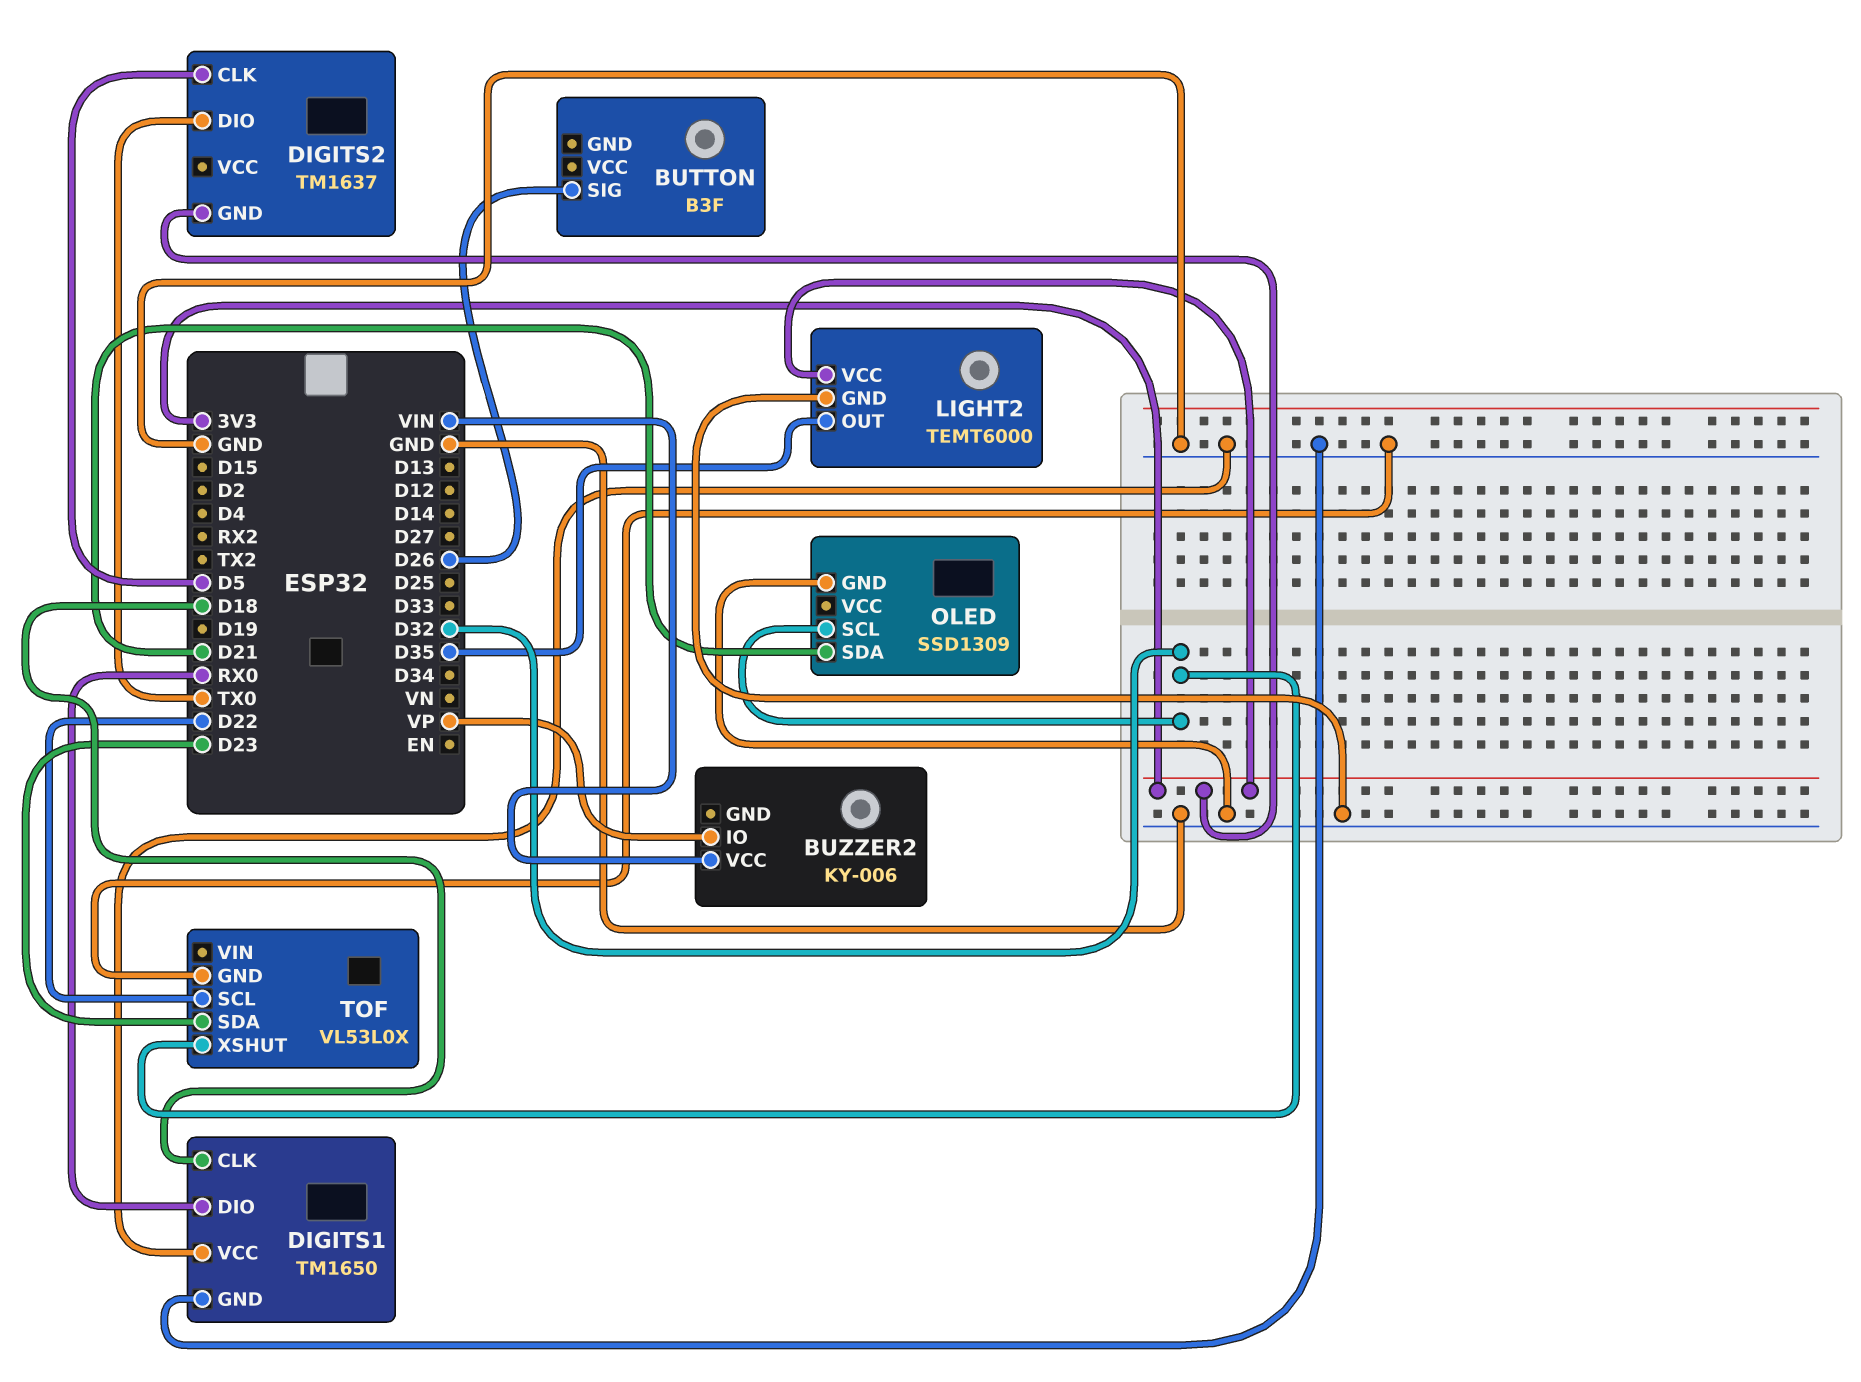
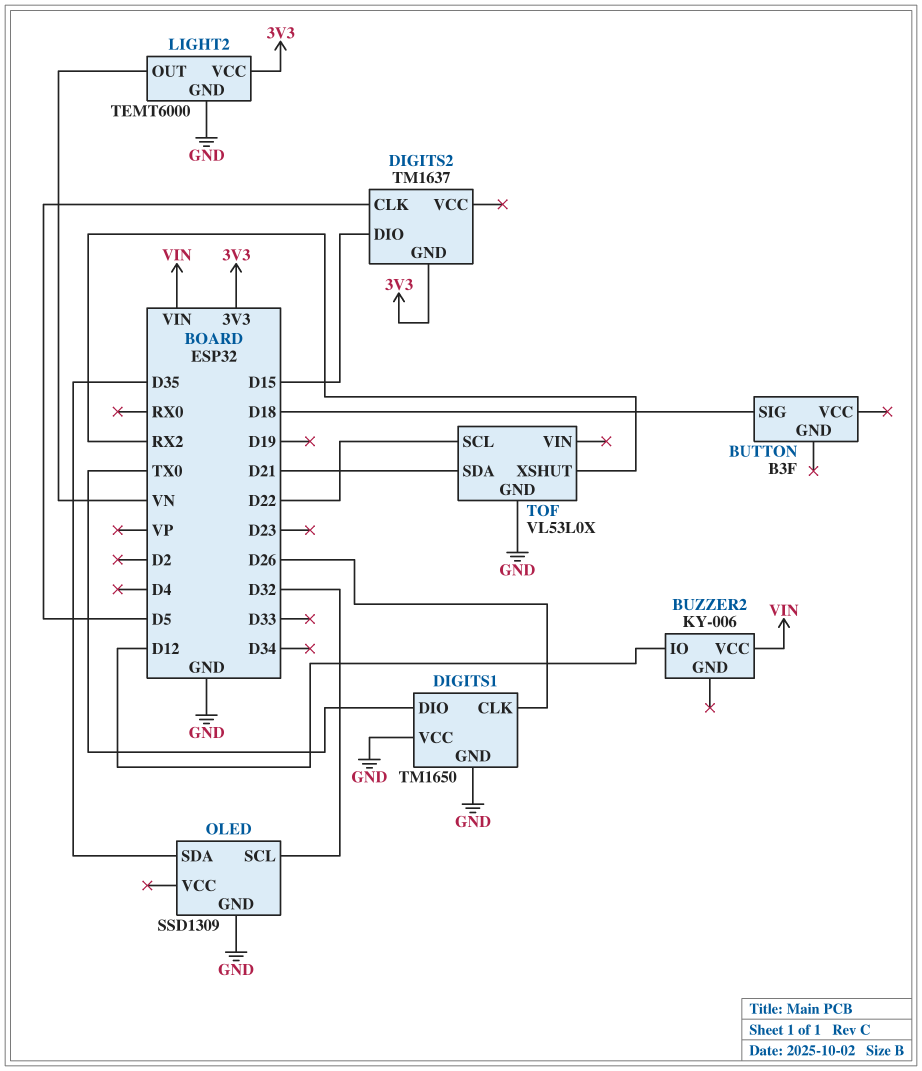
BUTTON pin SIG: D26 -> D18
BUZZER2 pin IO: VP -> D12
DIGITS1 pin CLK: D18 -> D26
DIGITS1 pin DIO: RX0 -> TX0
DIGITS2 pin DIO: TX0 -> D15
LIGHT2 pin OUT: D35 -> VN
OLED pin SDA: D21 -> D35
TOF pin SDA: D23 -> D21
TOF pin XSHUT: D32 -> RX2

